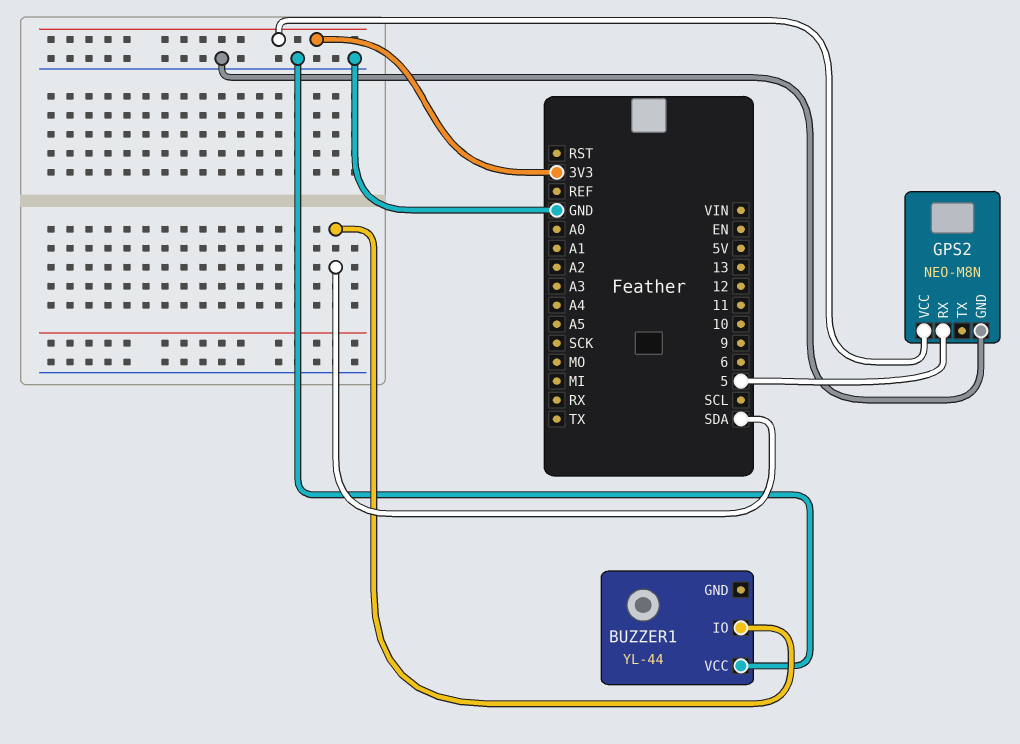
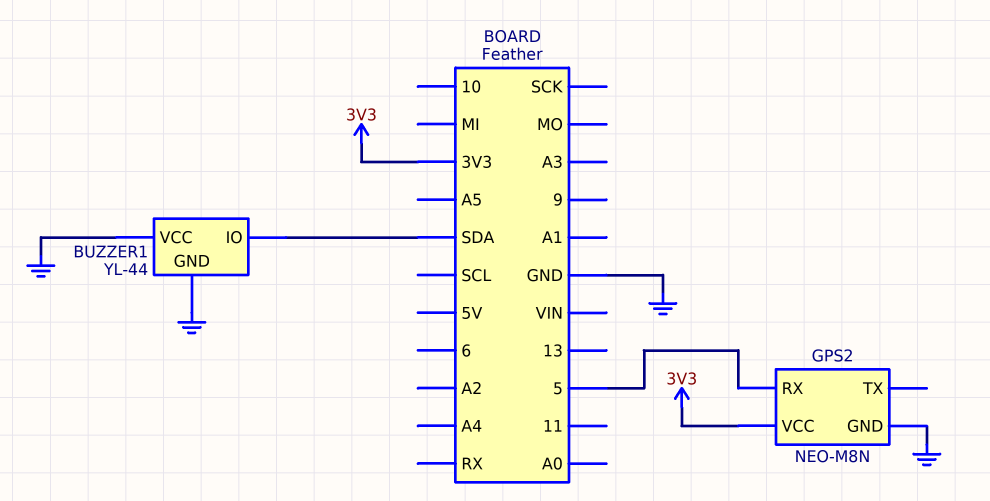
BUZZER1 pin GND: none -> GND

